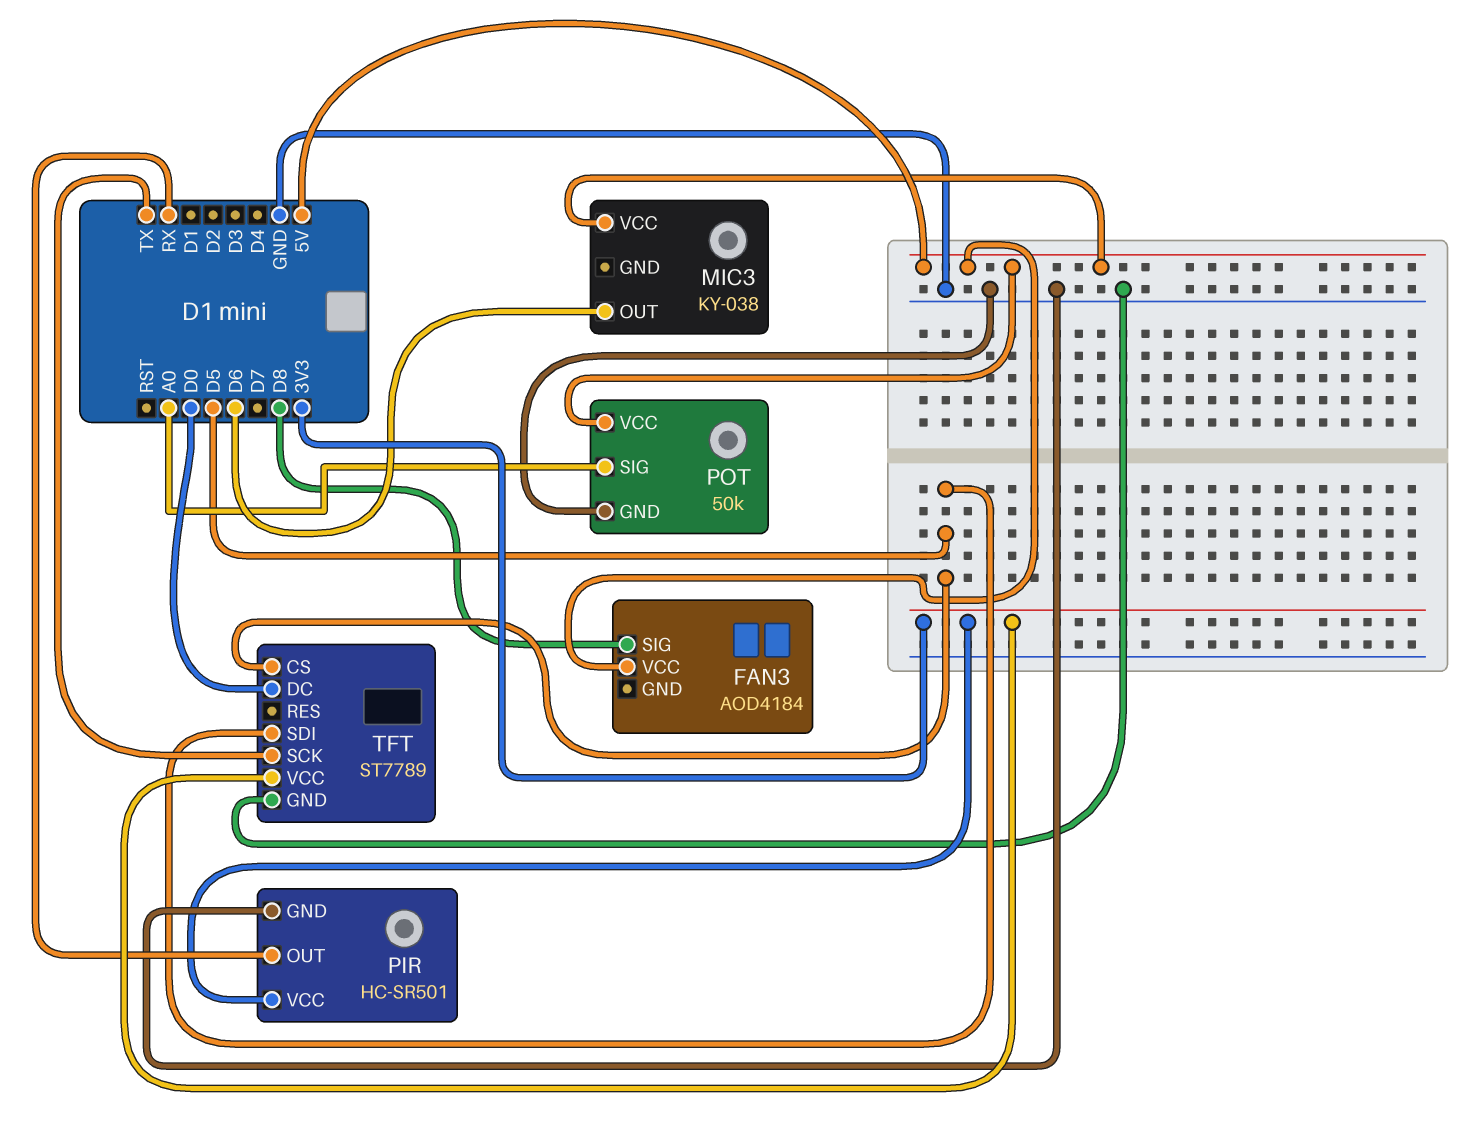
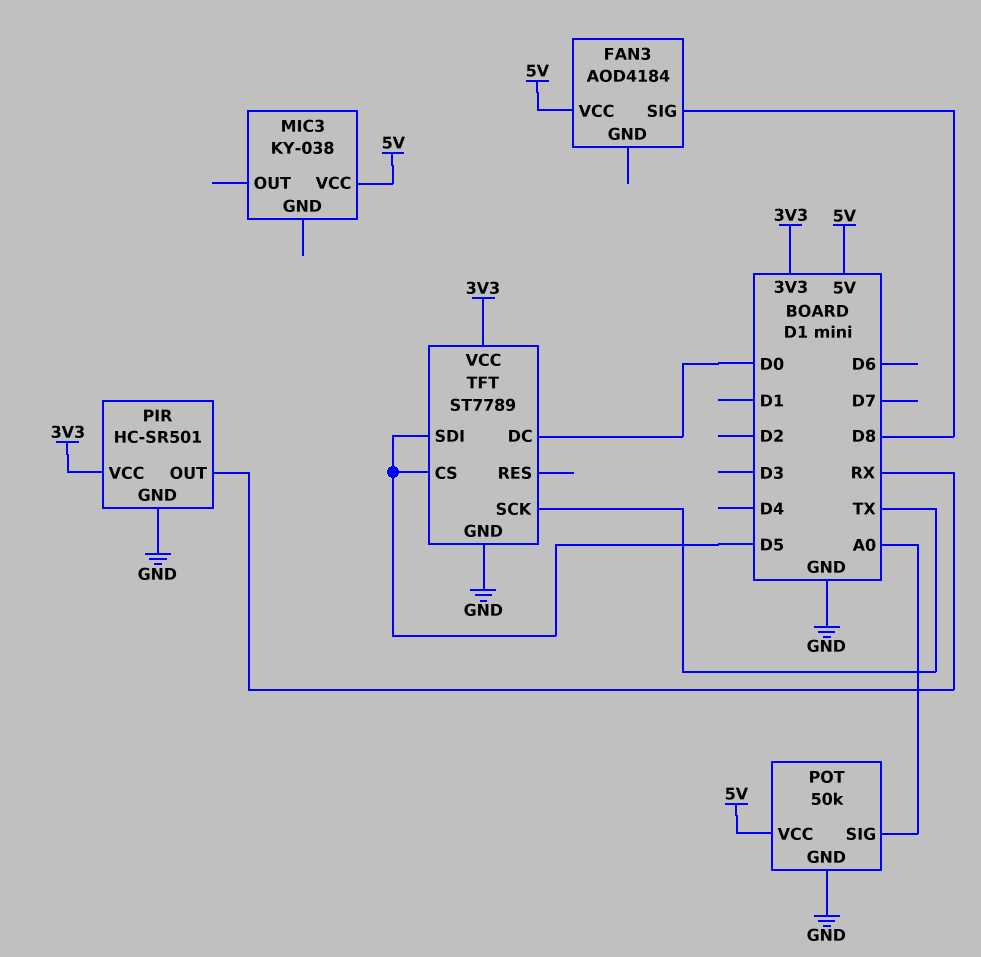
MIC3 pin OUT: D6 -> none

